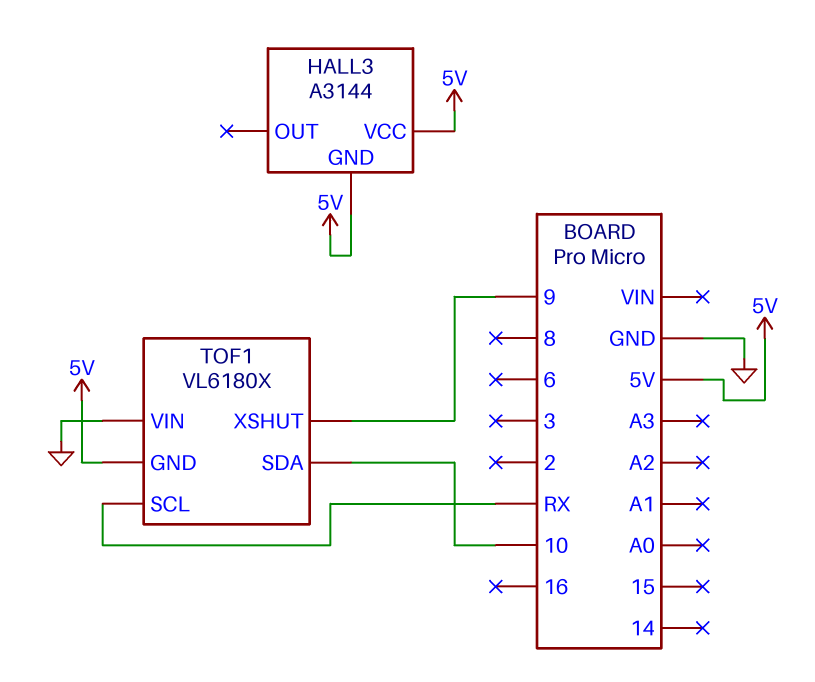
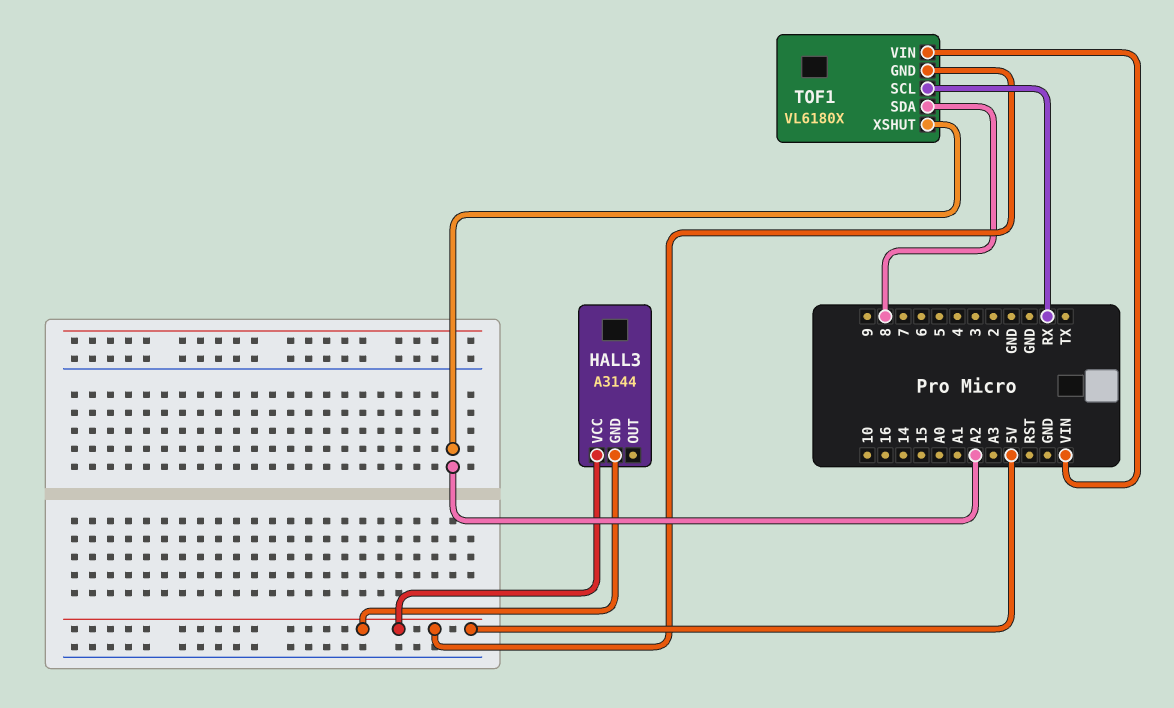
TOF1 pin SDA: 10 -> 8
TOF1 pin VIN: GND -> VIN
TOF1 pin XSHUT: 9 -> A2

